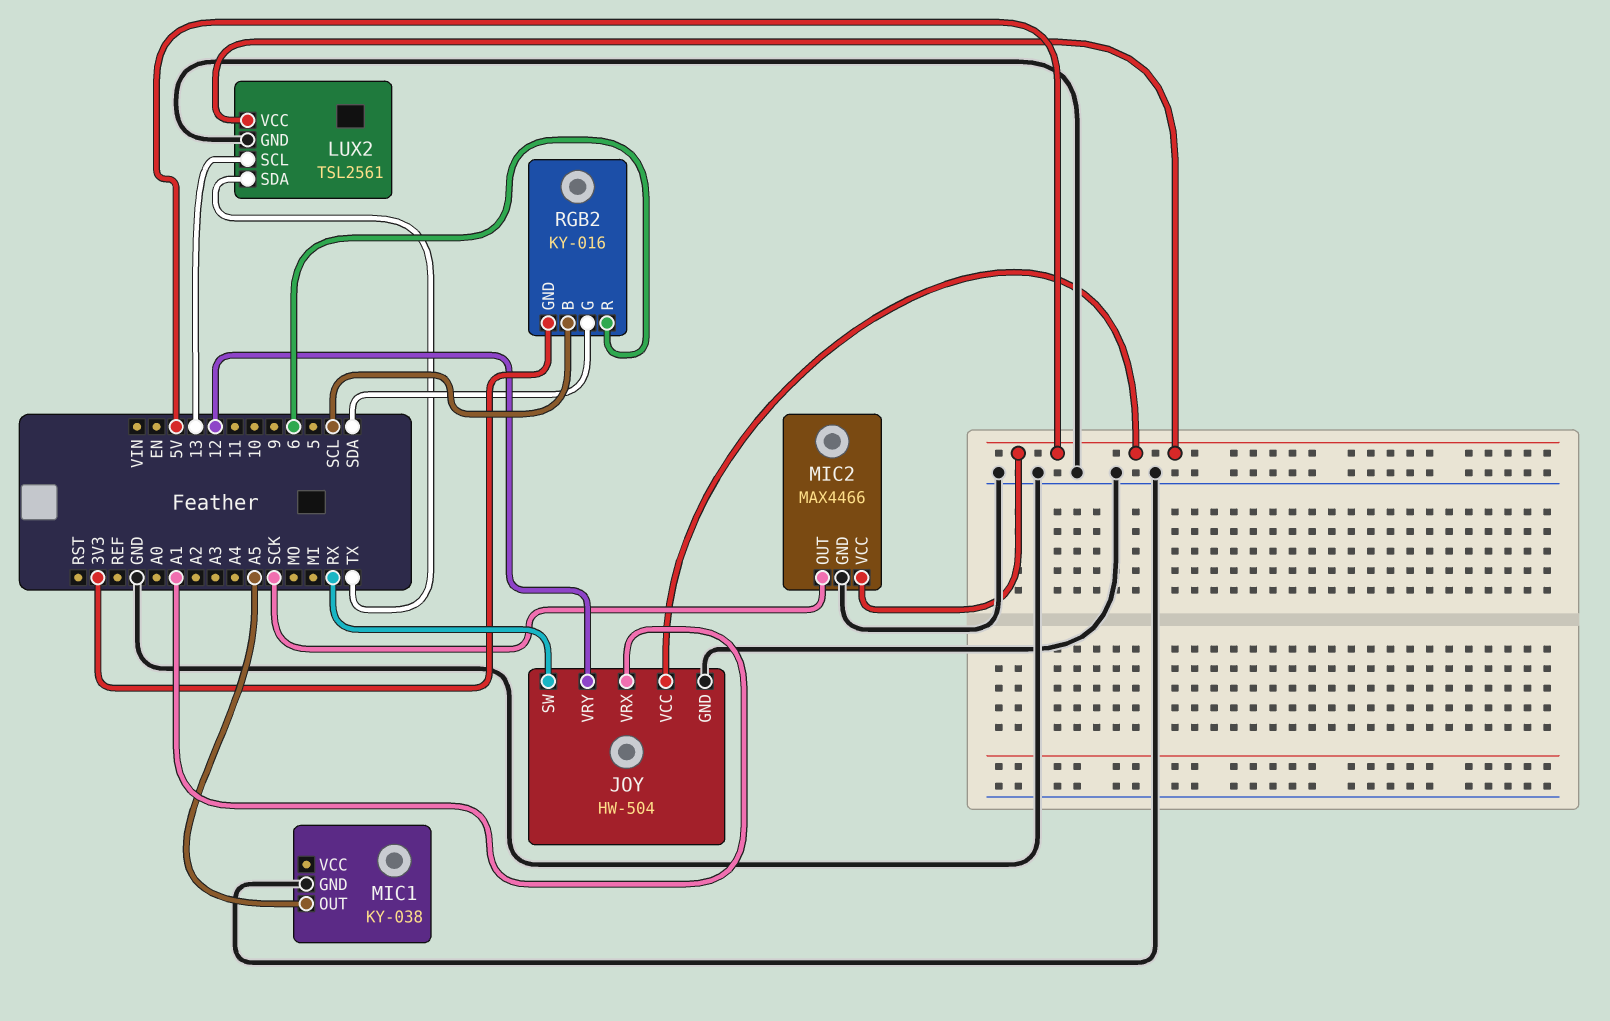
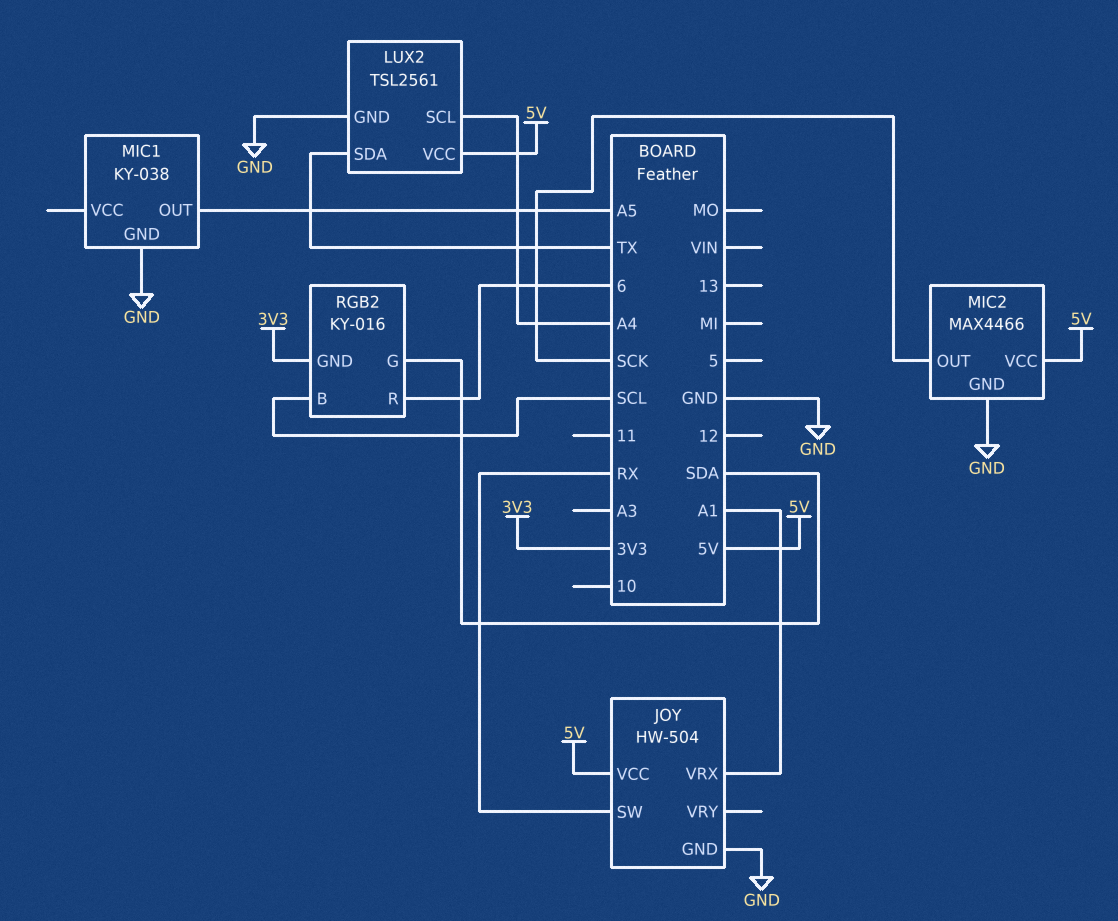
JOY pin VRY: 12 -> none
LUX2 pin SCL: 13 -> A4

